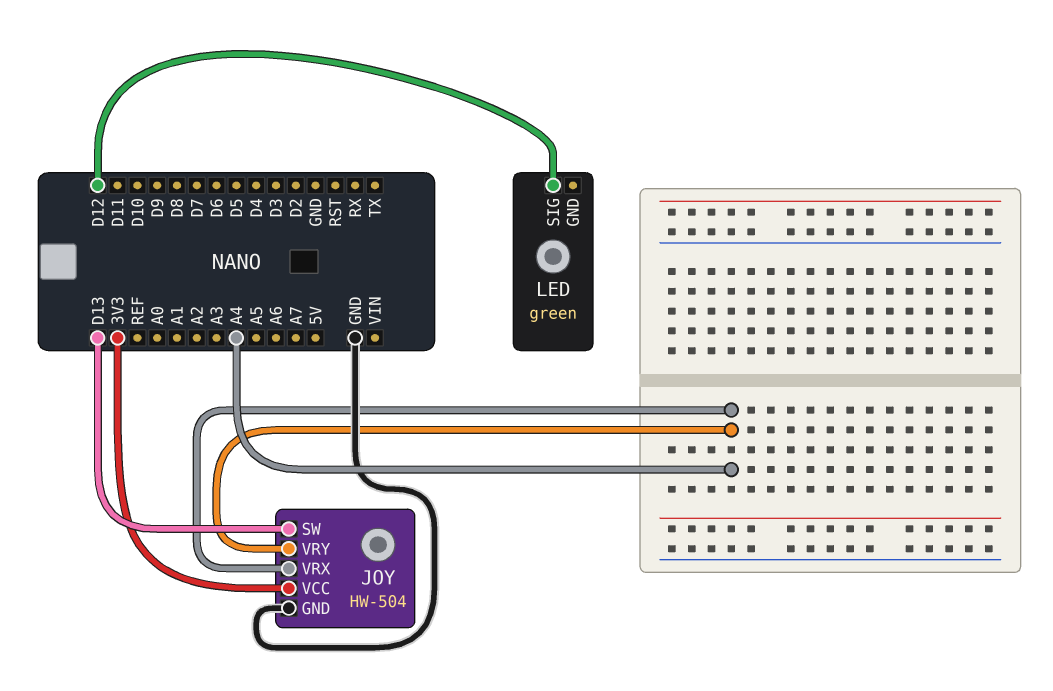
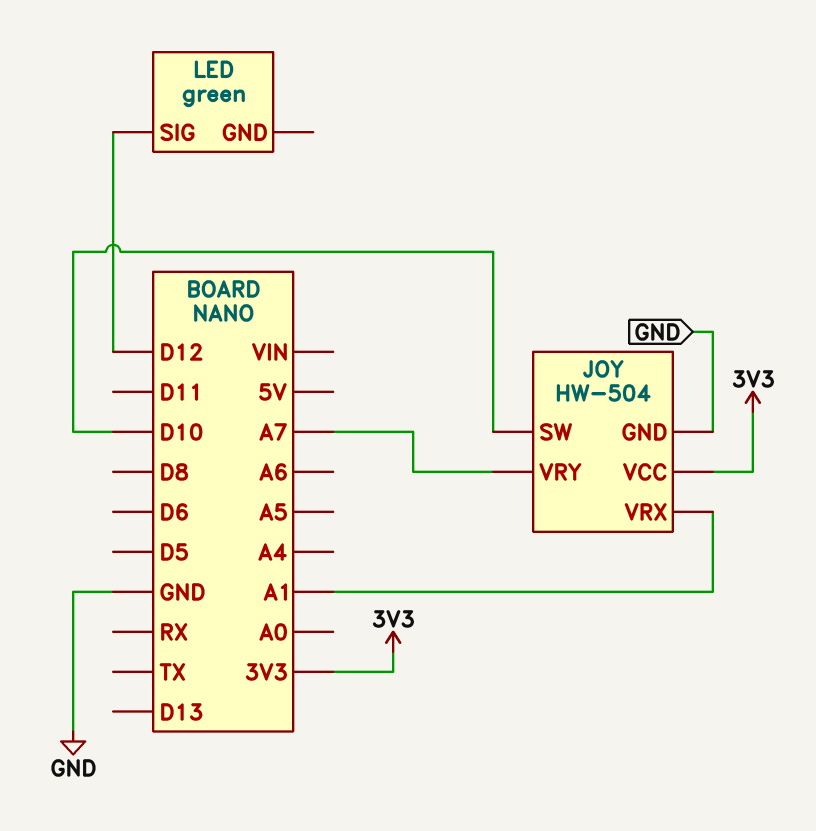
JOY pin SW: D13 -> D10
JOY pin VRX: A4 -> A1
JOY pin VRY: A4 -> A7

